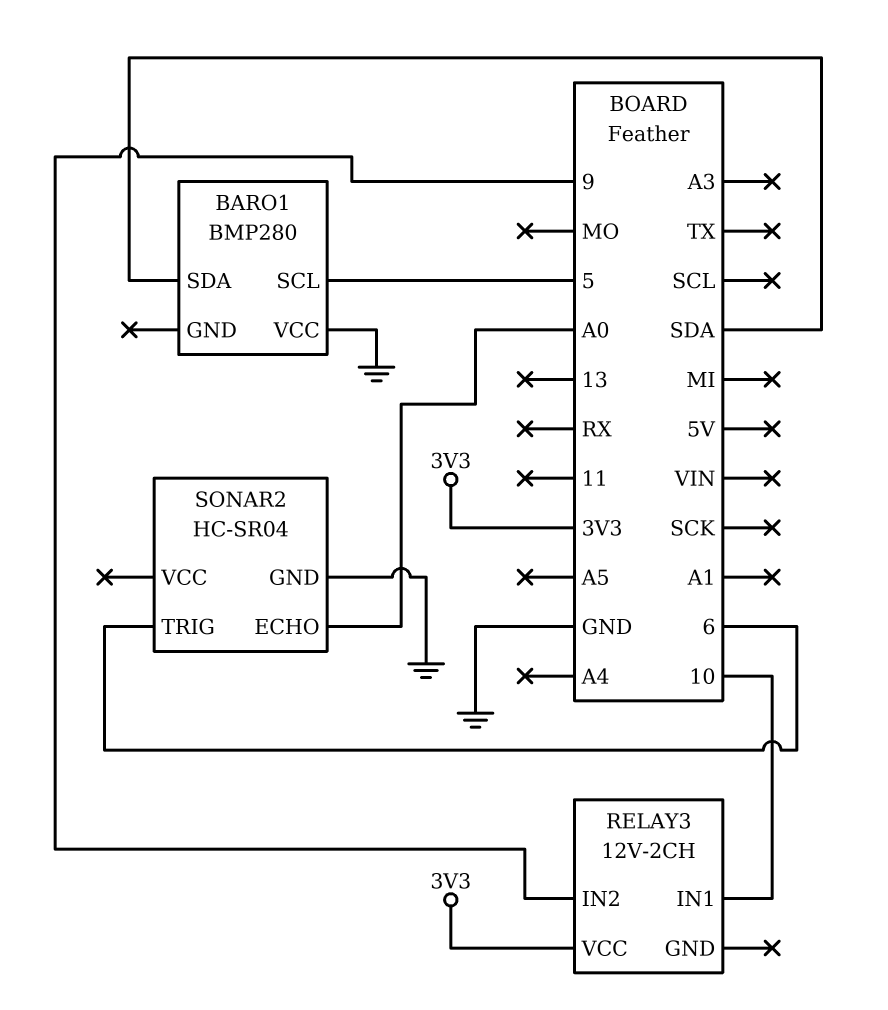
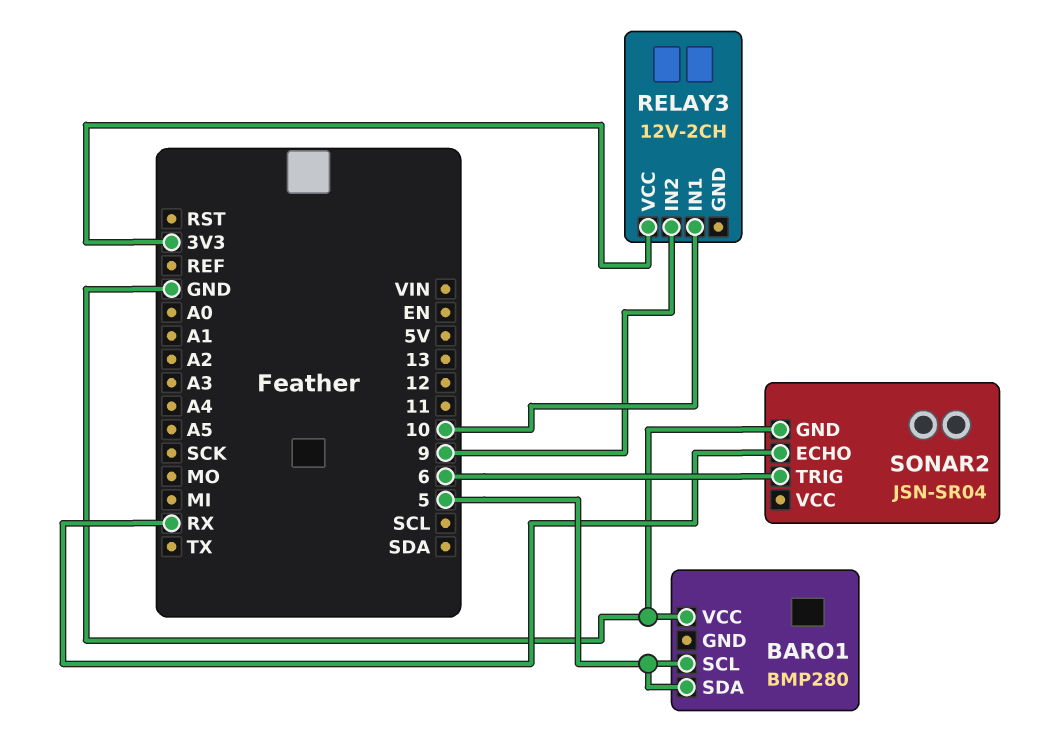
BARO1 pin SDA: SDA -> 5
SONAR2: HC-SR04 -> JSN-SR04
SONAR2 pin ECHO: A0 -> RX

